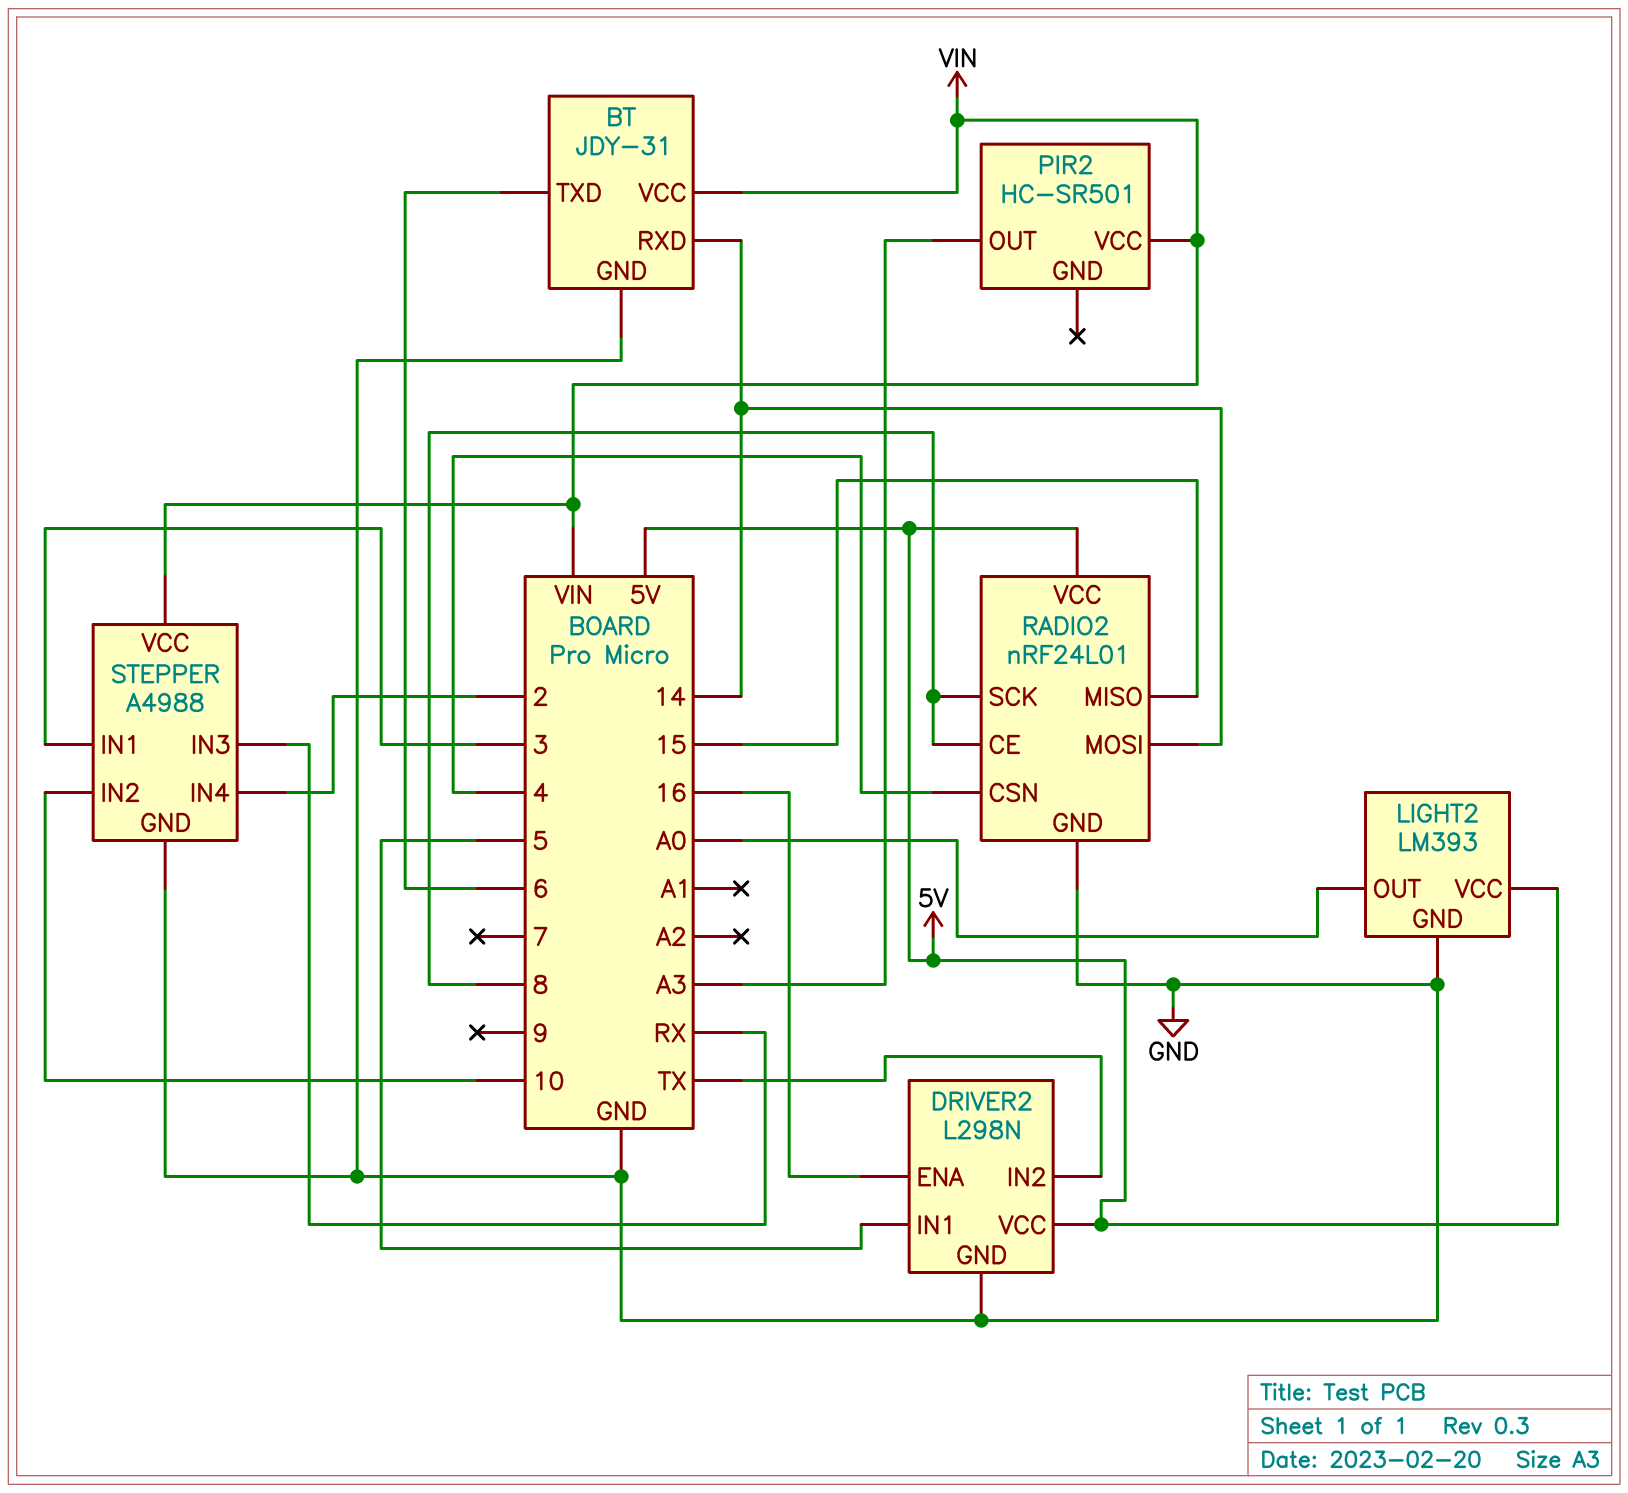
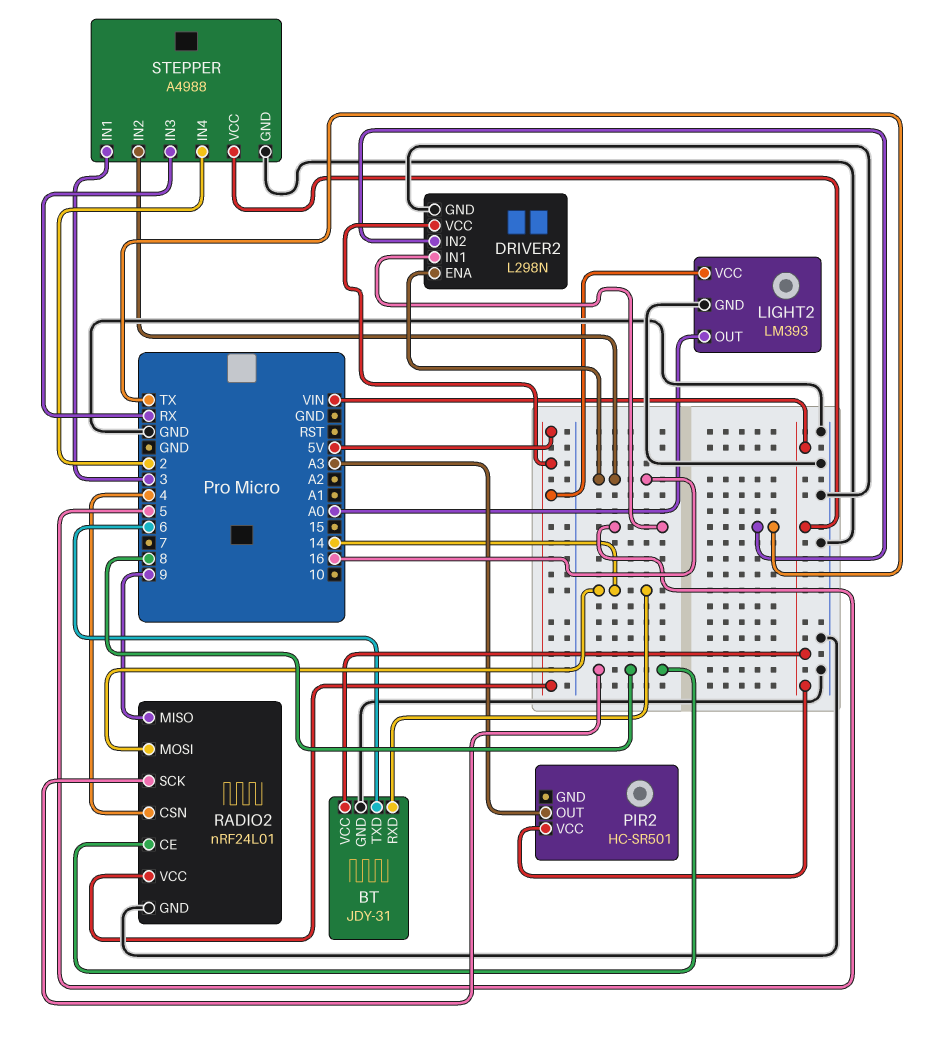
RADIO2 pin MISO: 15 -> 9
STEPPER pin IN2: 10 -> 16

